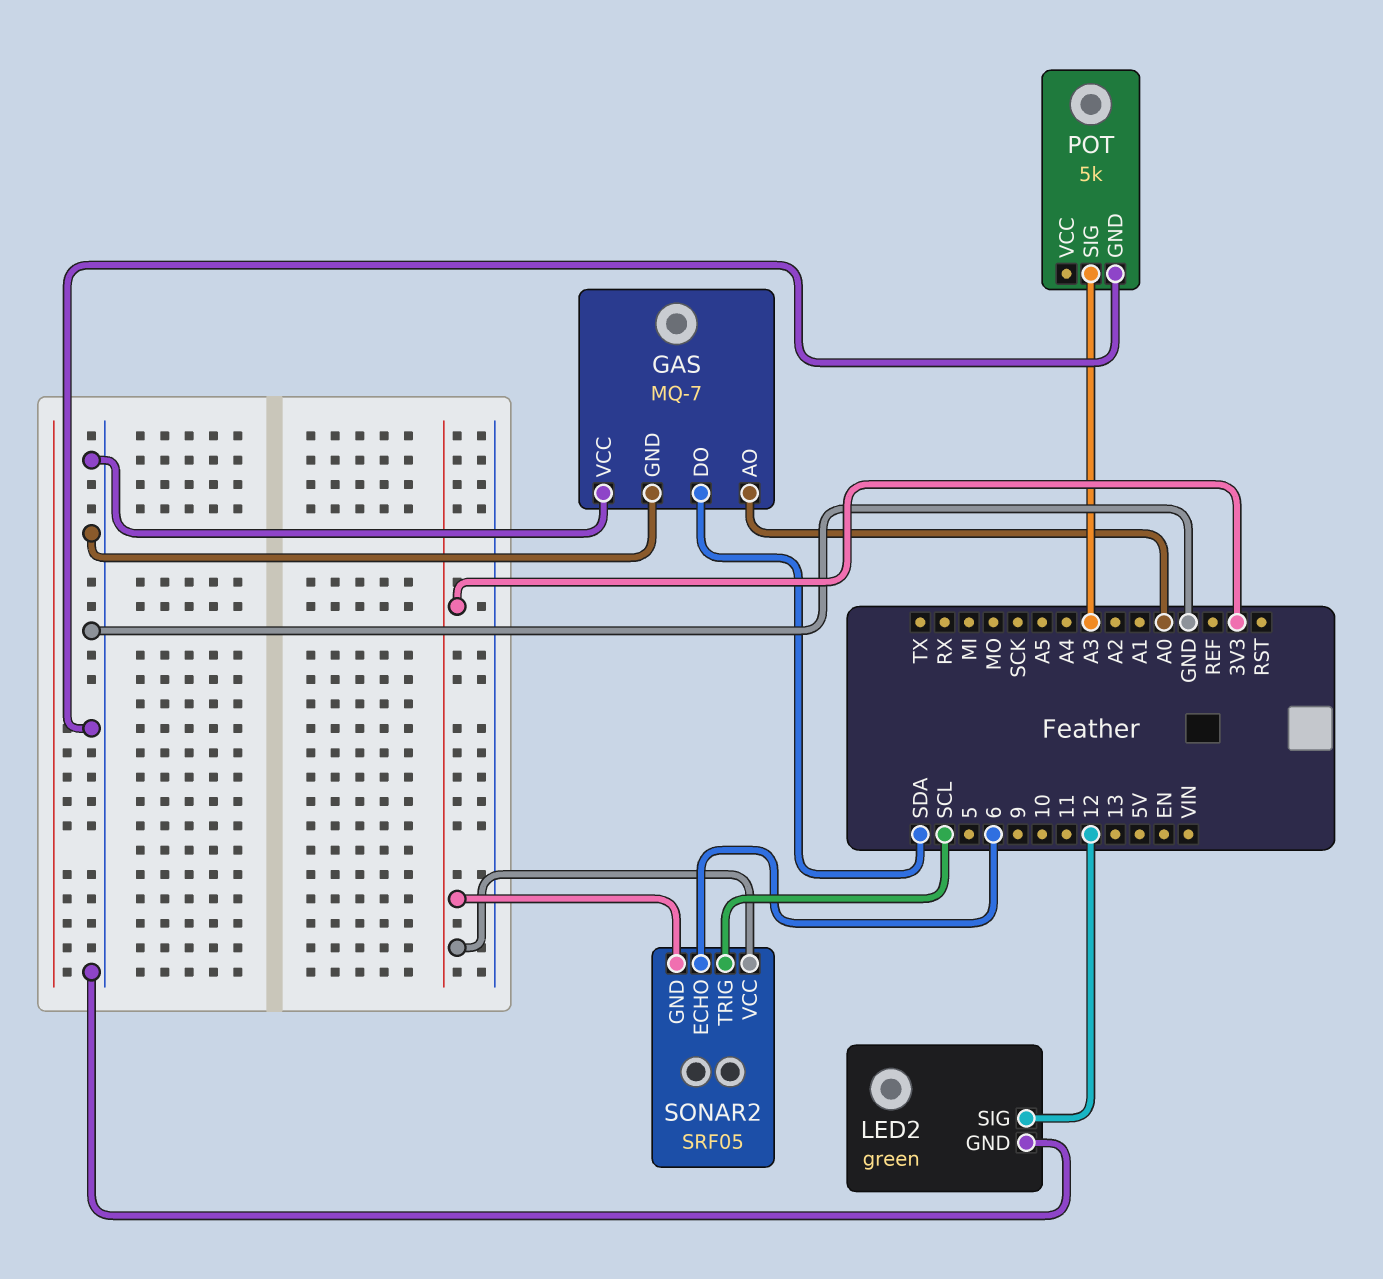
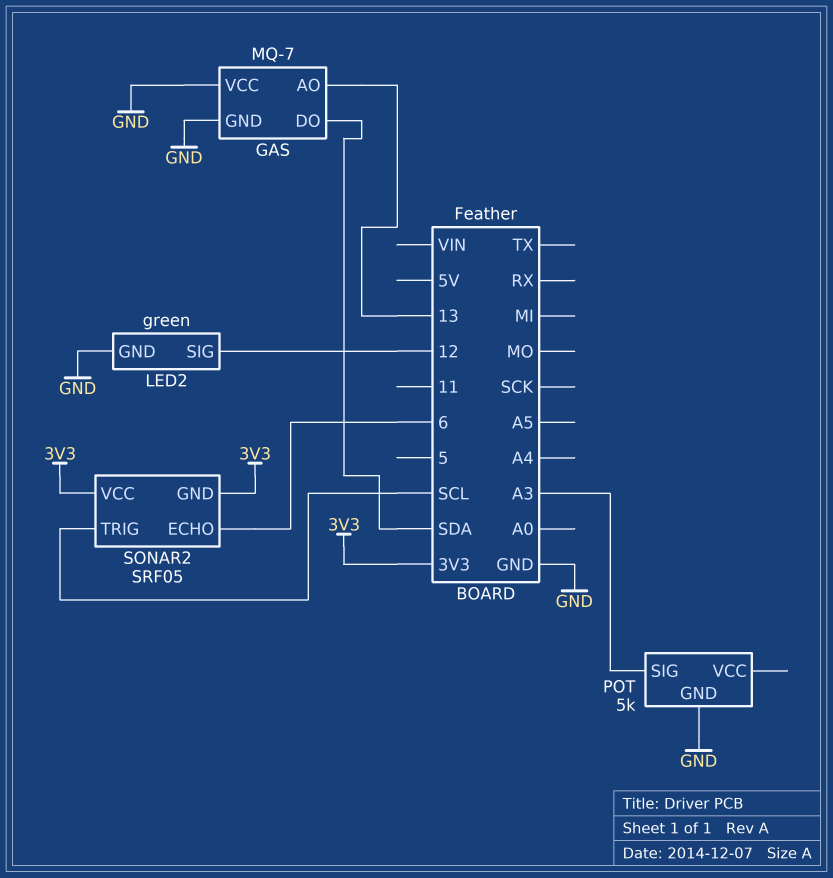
GAS pin AO: A0 -> 13

